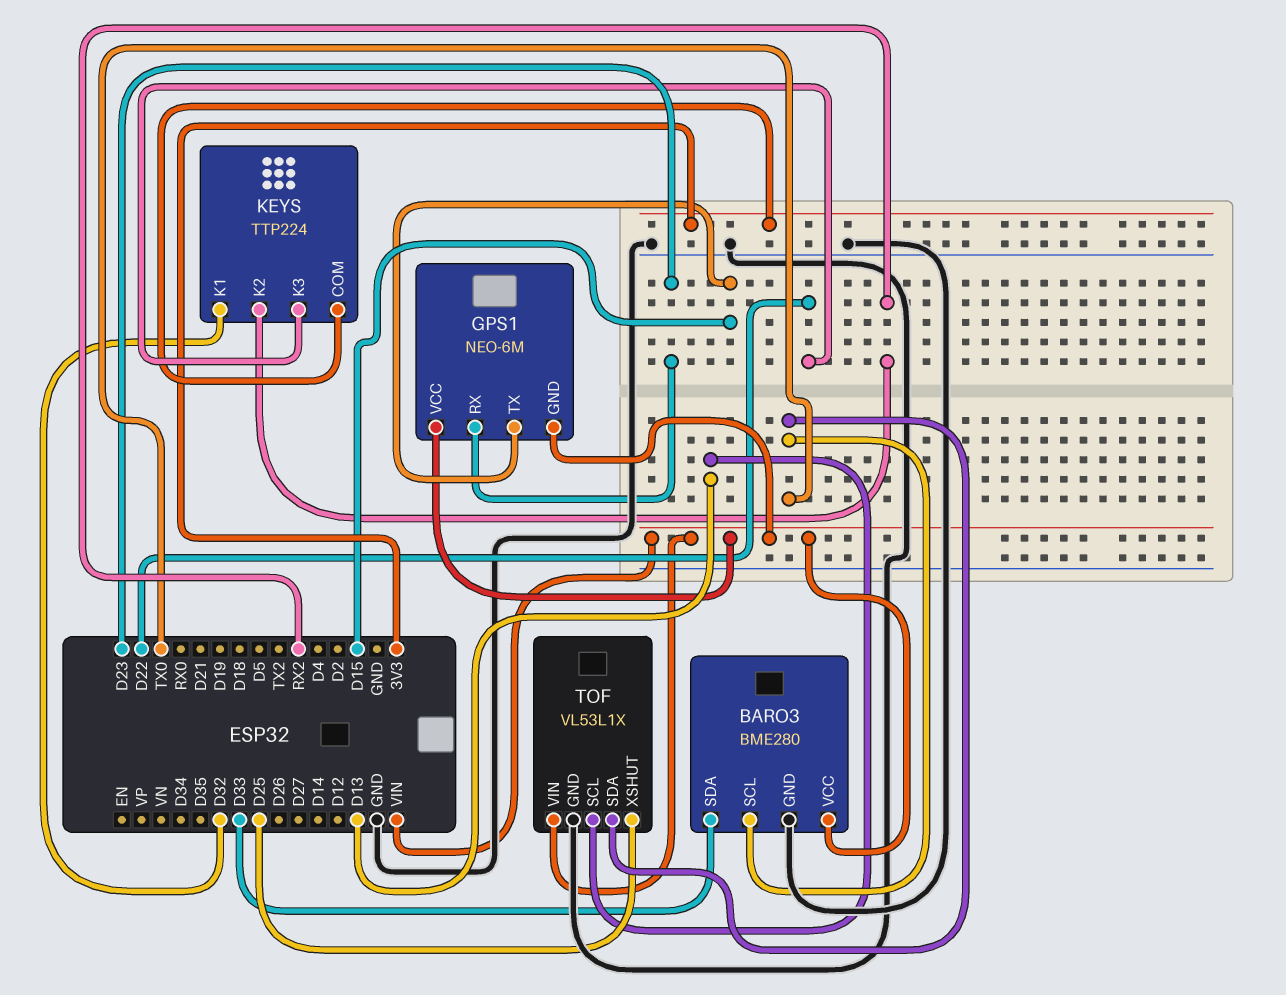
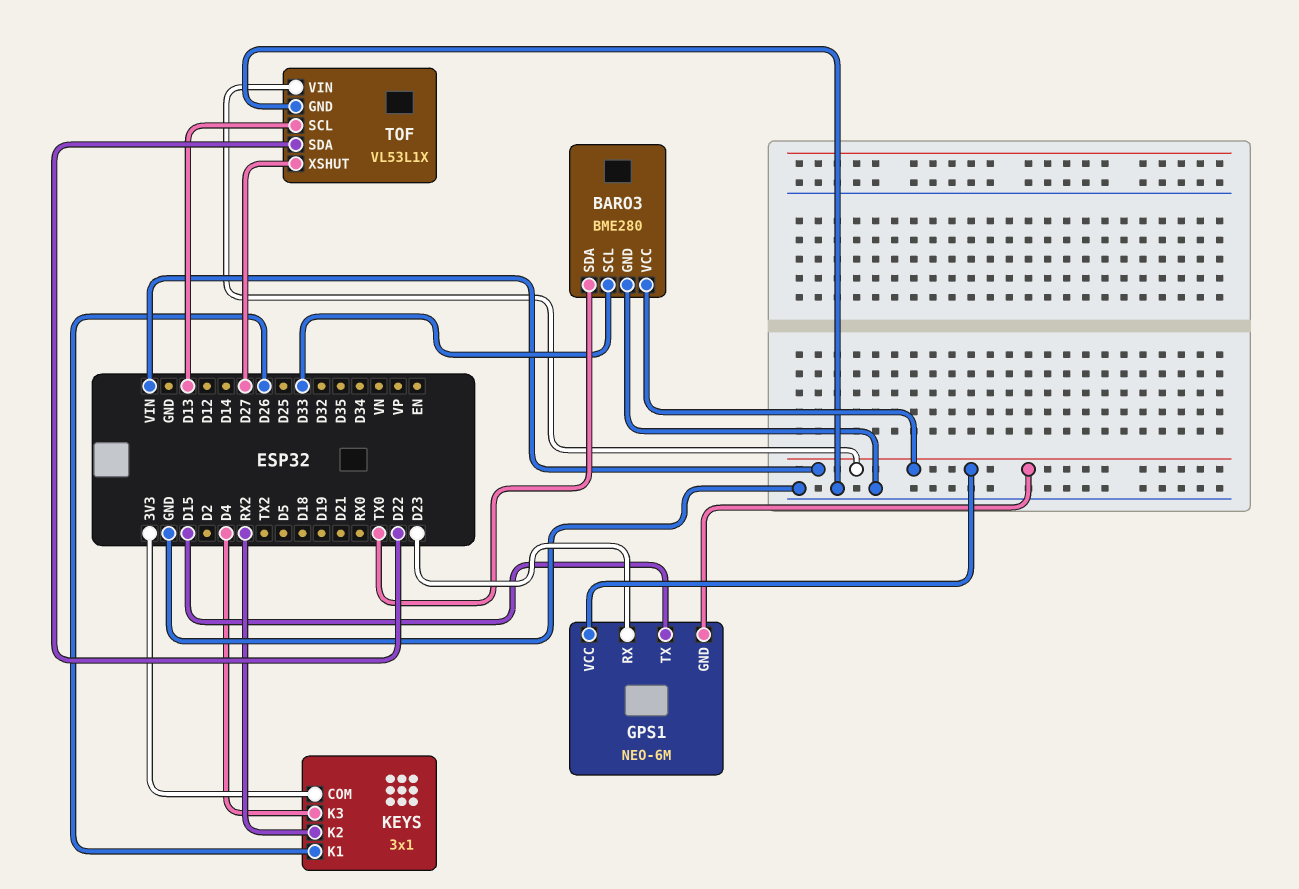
BARO3 pin SCL: TX0 -> D33
BARO3 pin SDA: D33 -> TX0
KEYS: TTP224 -> 3x1
KEYS pin K1: D32 -> D26
KEYS pin K3: D22 -> D4
TOF pin SDA: TX0 -> D22
TOF pin XSHUT: D25 -> D27

